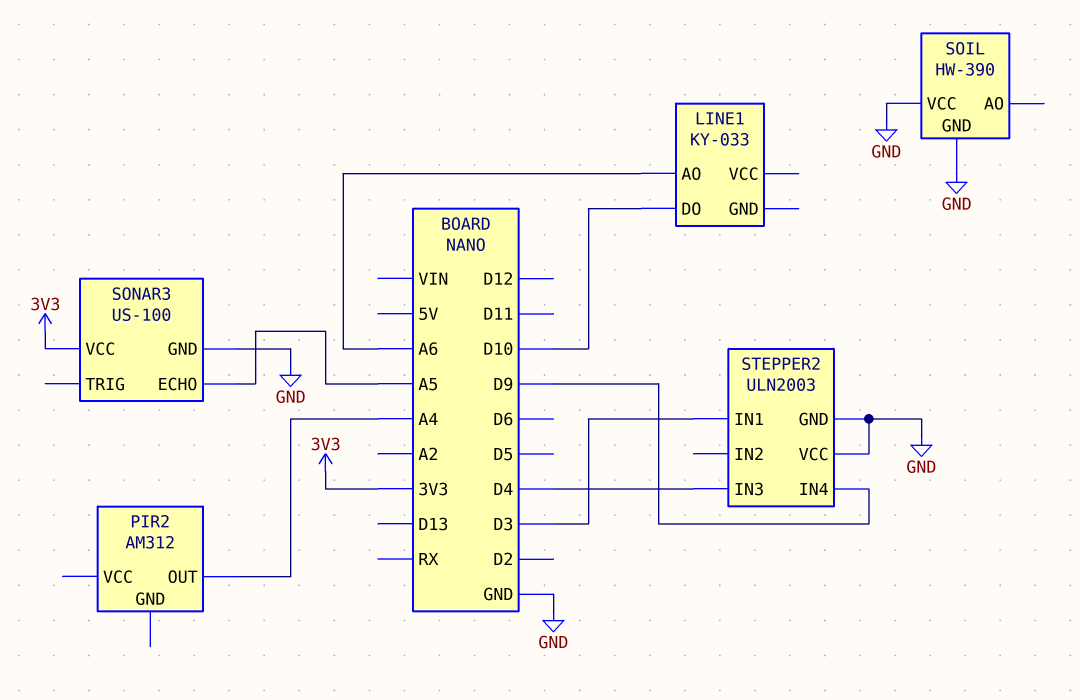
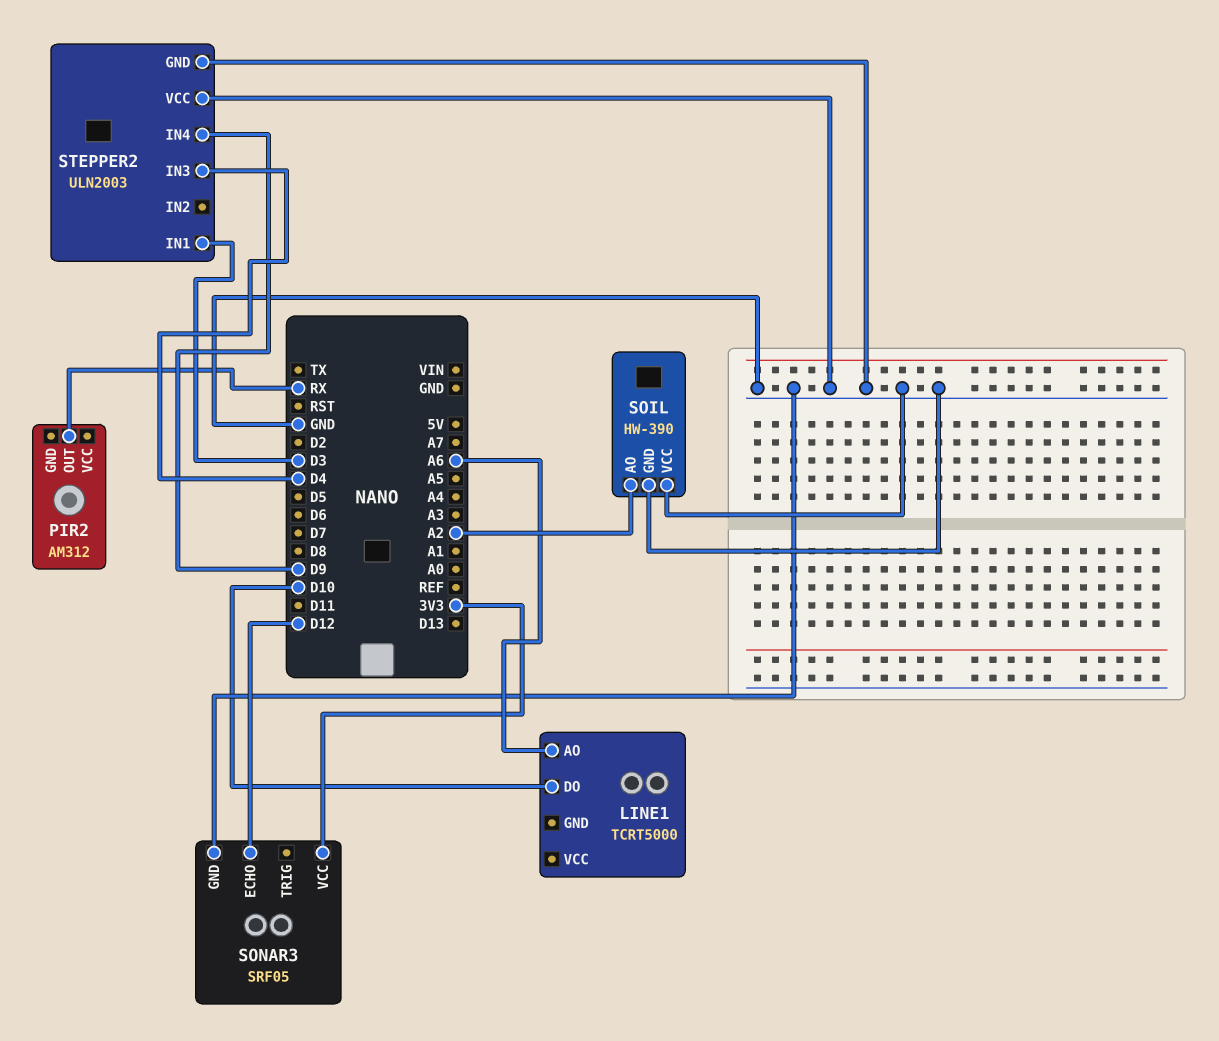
LINE1: KY-033 -> TCRT5000
PIR2 pin OUT: A4 -> RX
SOIL pin AO: none -> A2
SONAR3: US-100 -> SRF05
SONAR3 pin ECHO: A5 -> D12

